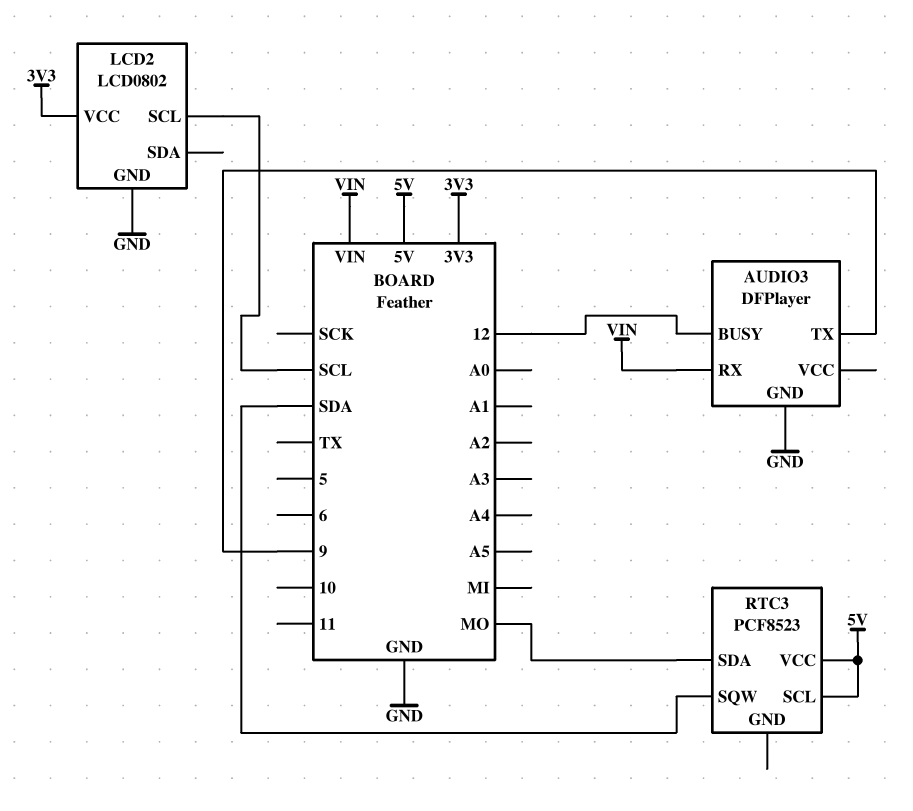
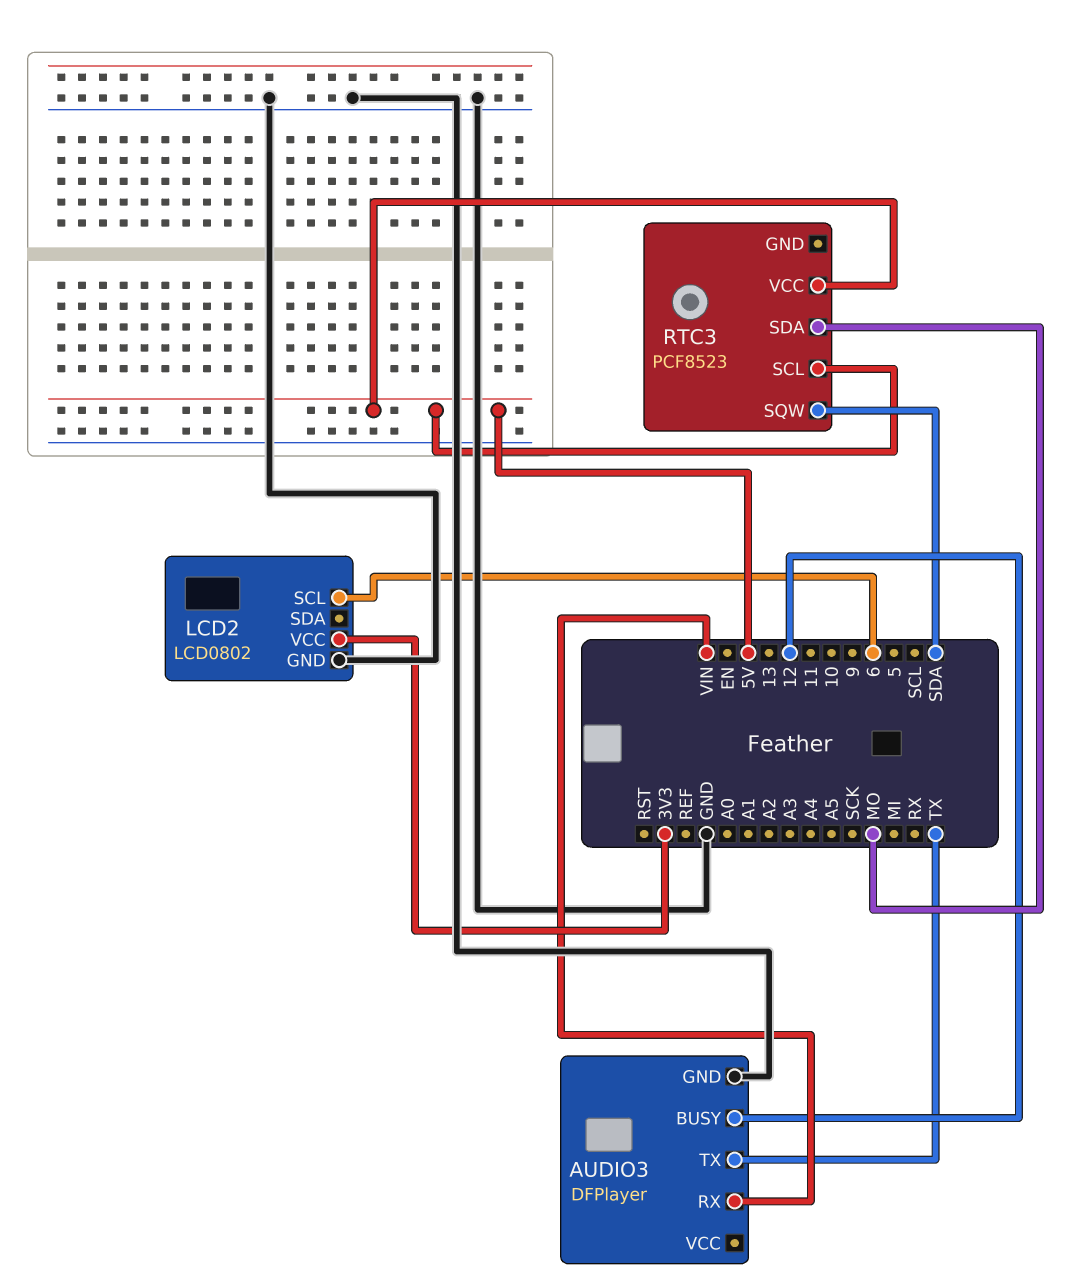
AUDIO3 pin TX: 9 -> TX
LCD2 pin SCL: SCL -> 6

